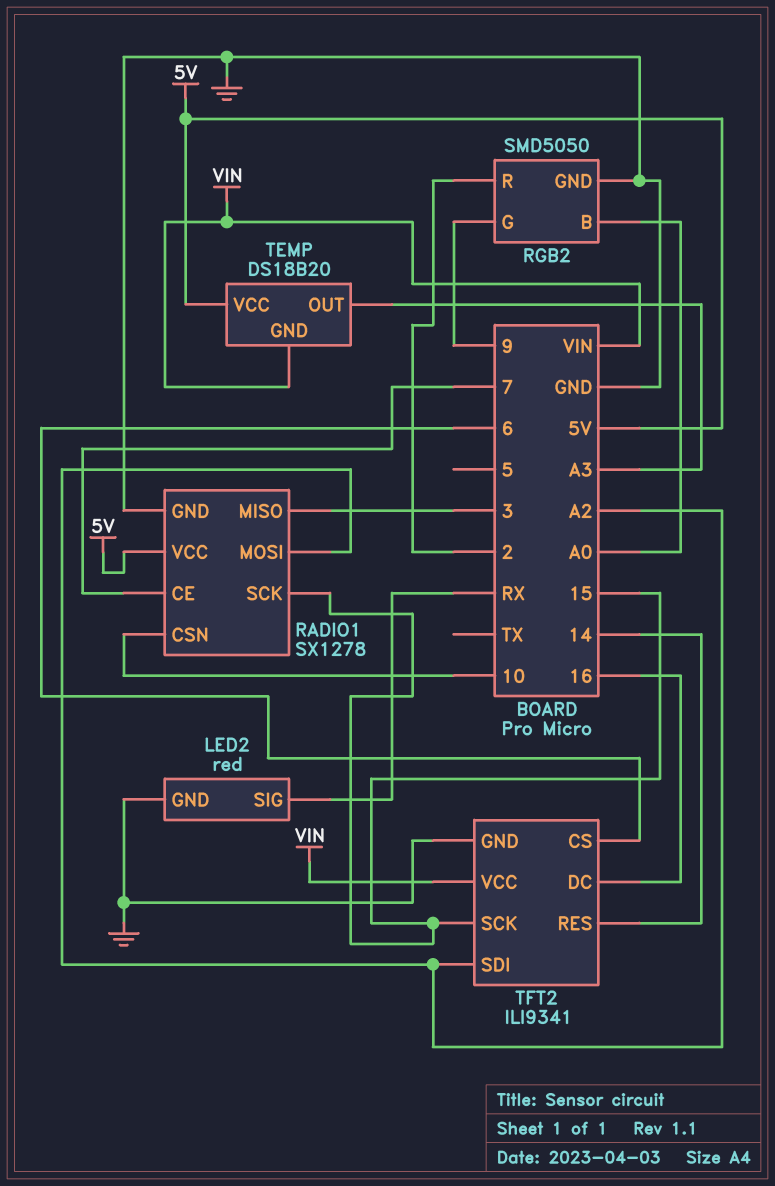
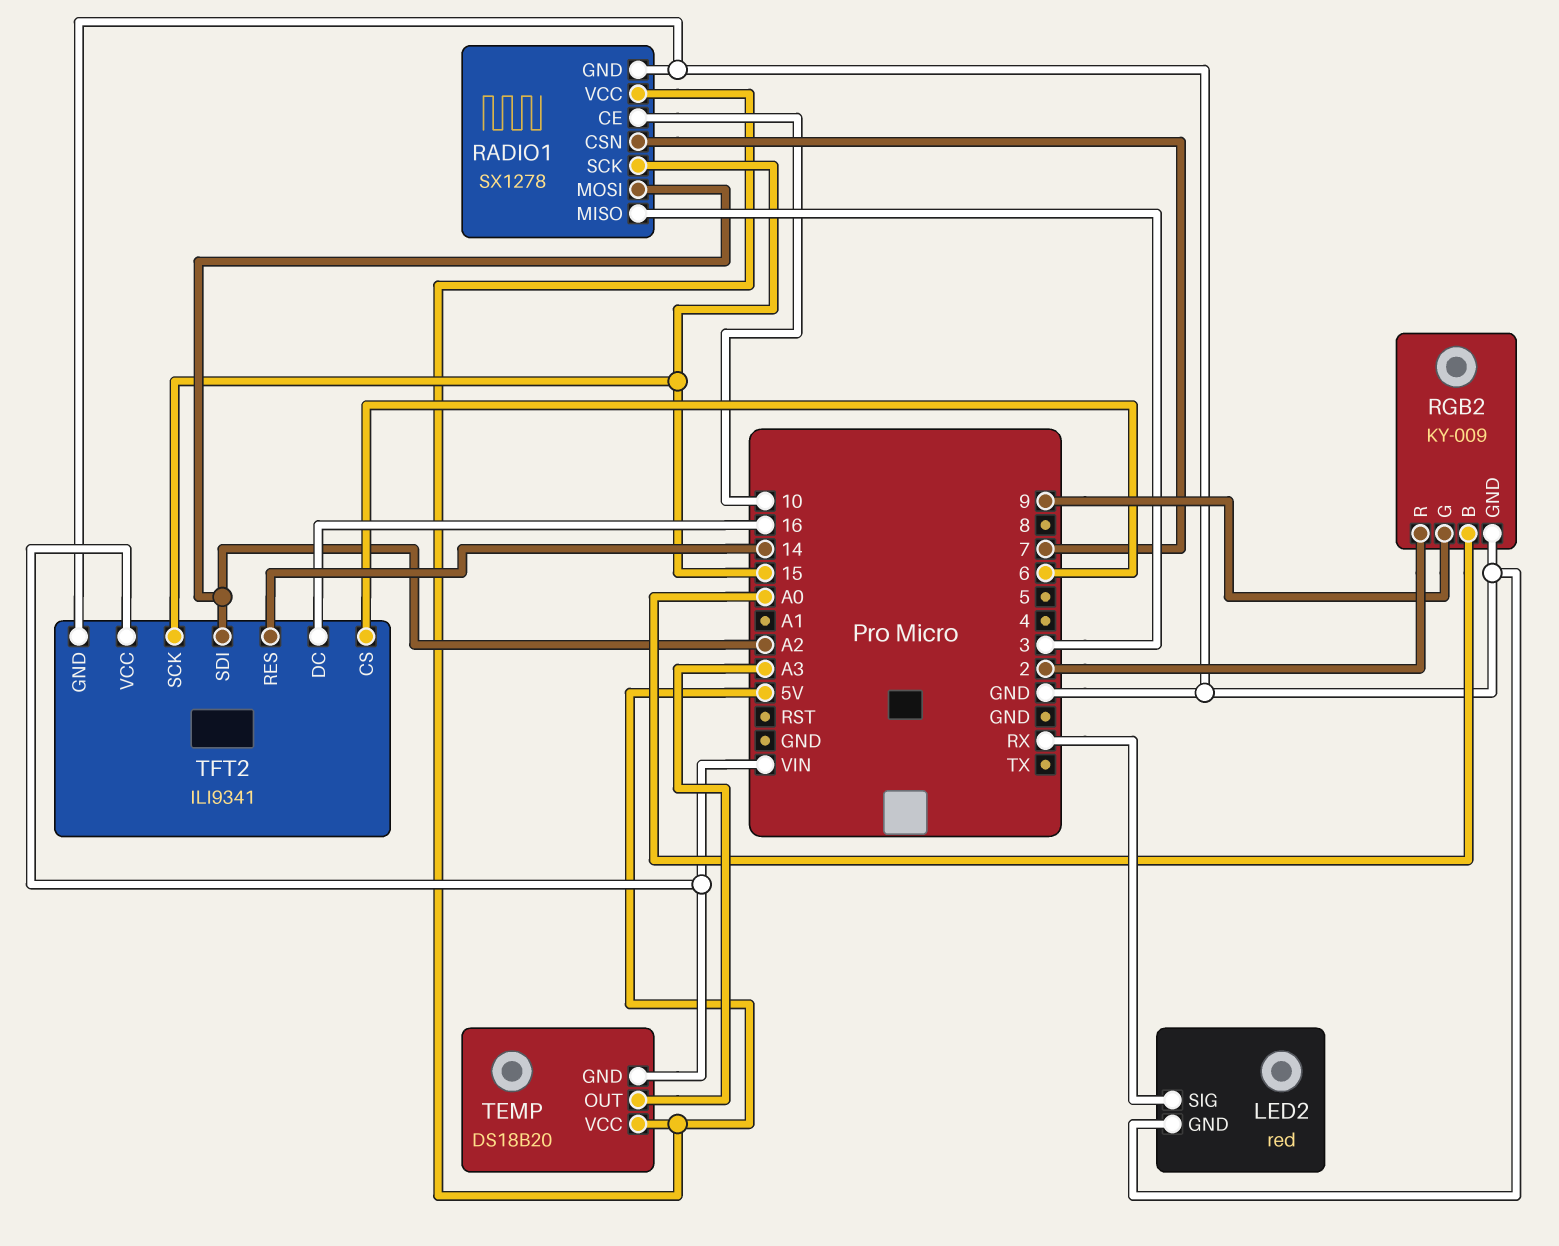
RADIO1 pin CE: 7 -> 10
RADIO1 pin CSN: 10 -> 7
RGB2: SMD5050 -> KY-009

